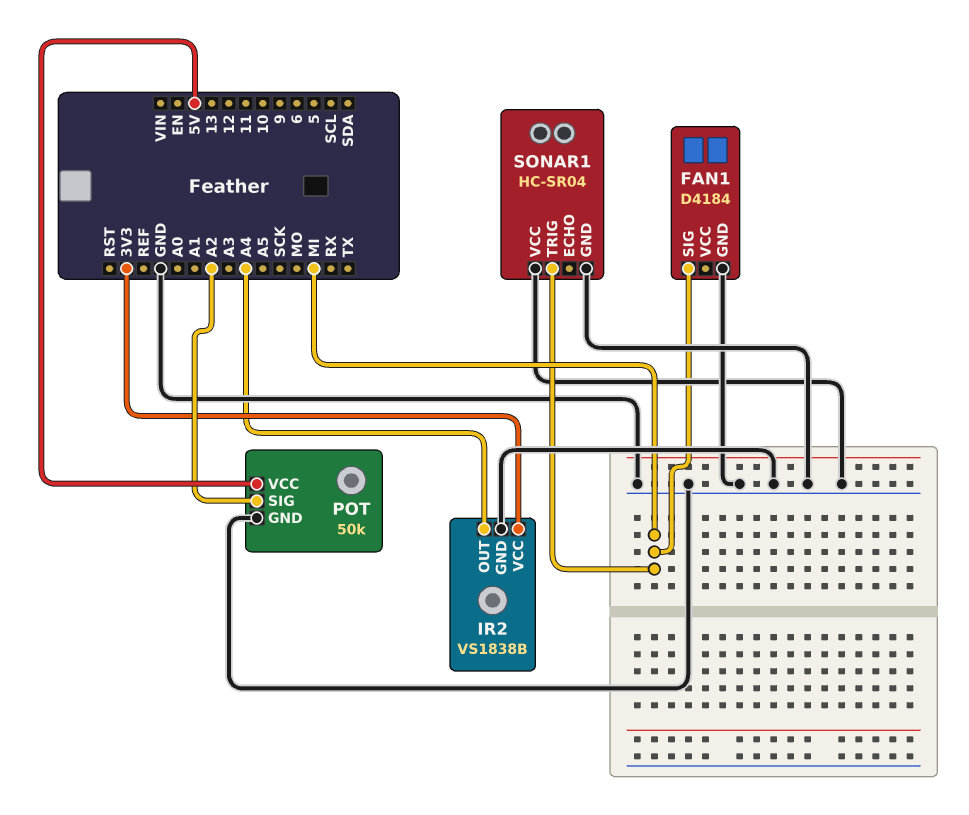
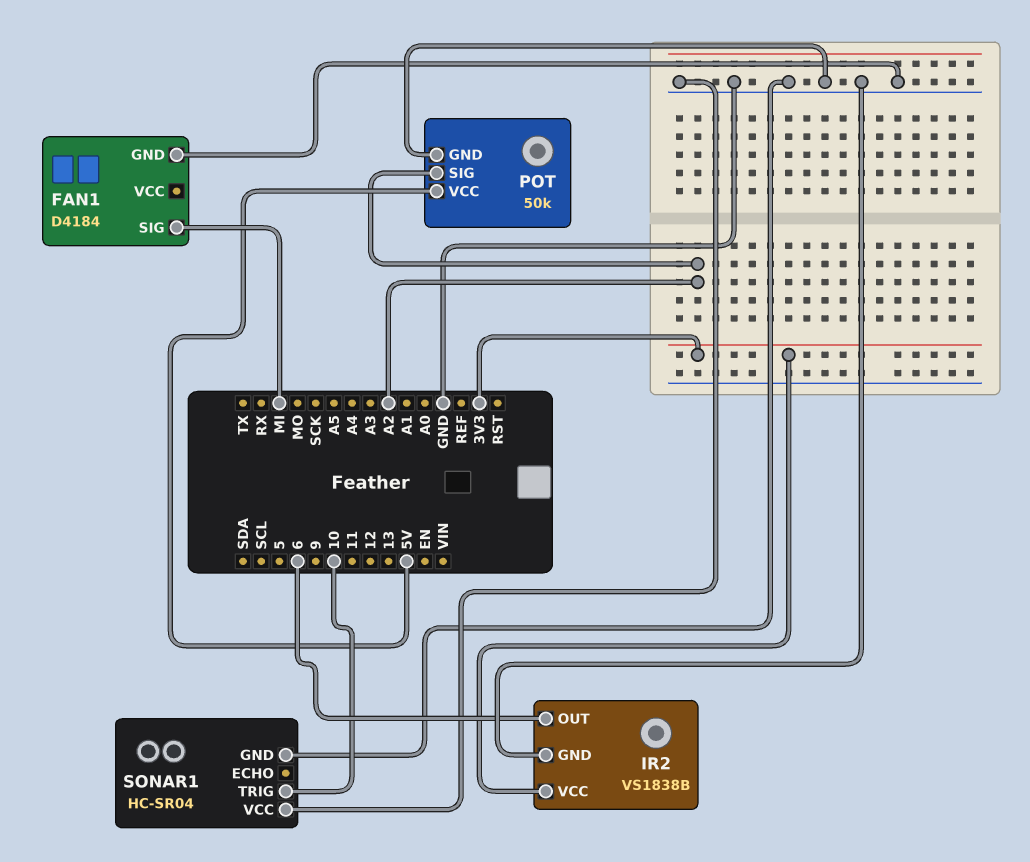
IR2 pin OUT: A4 -> 6
SONAR1 pin TRIG: MI -> 10

